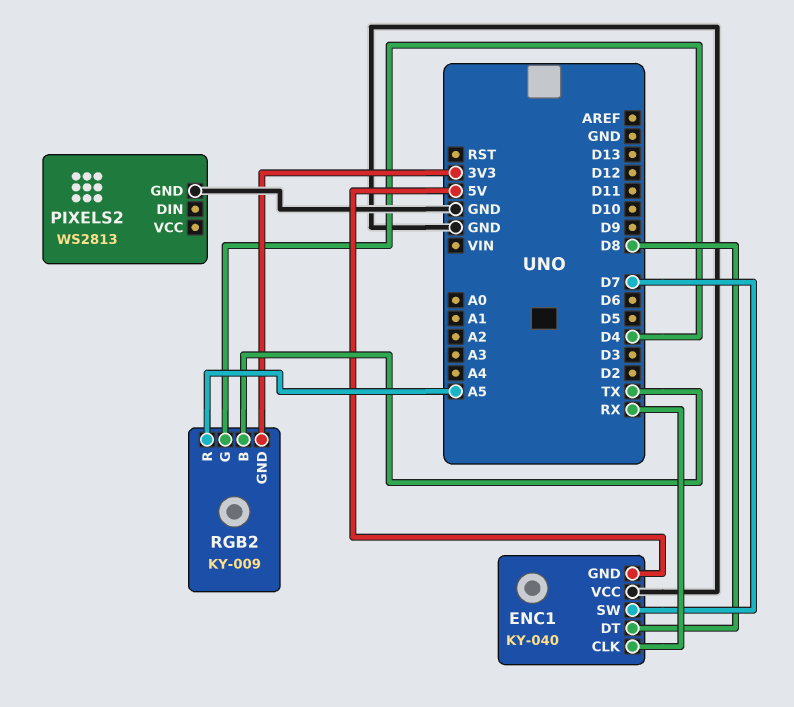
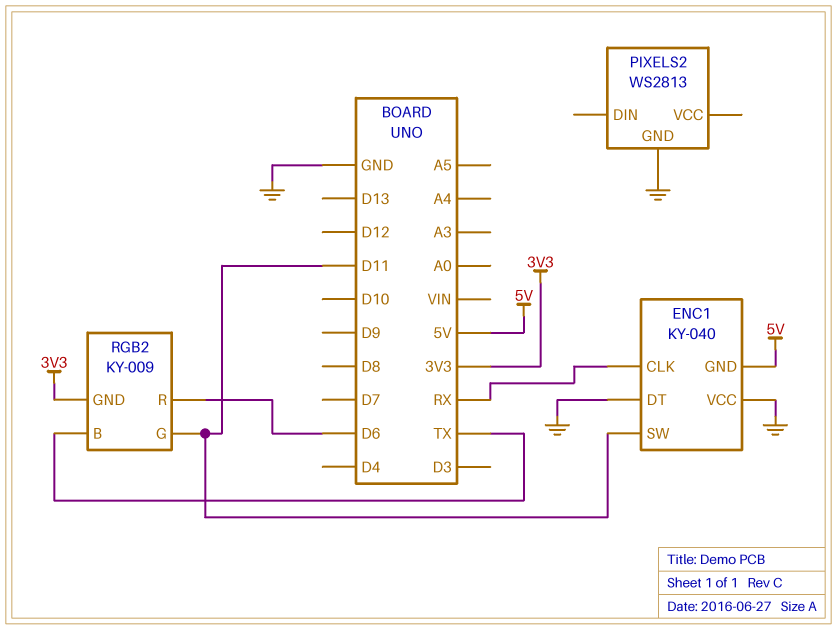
ENC1 pin DT: D8 -> GND
ENC1 pin SW: D7 -> D11
RGB2 pin G: D4 -> D11
RGB2 pin R: A5 -> D6

